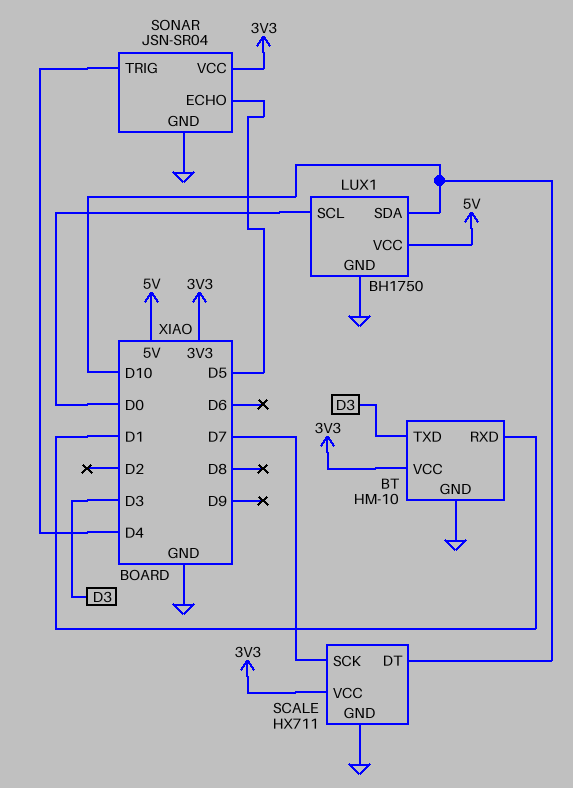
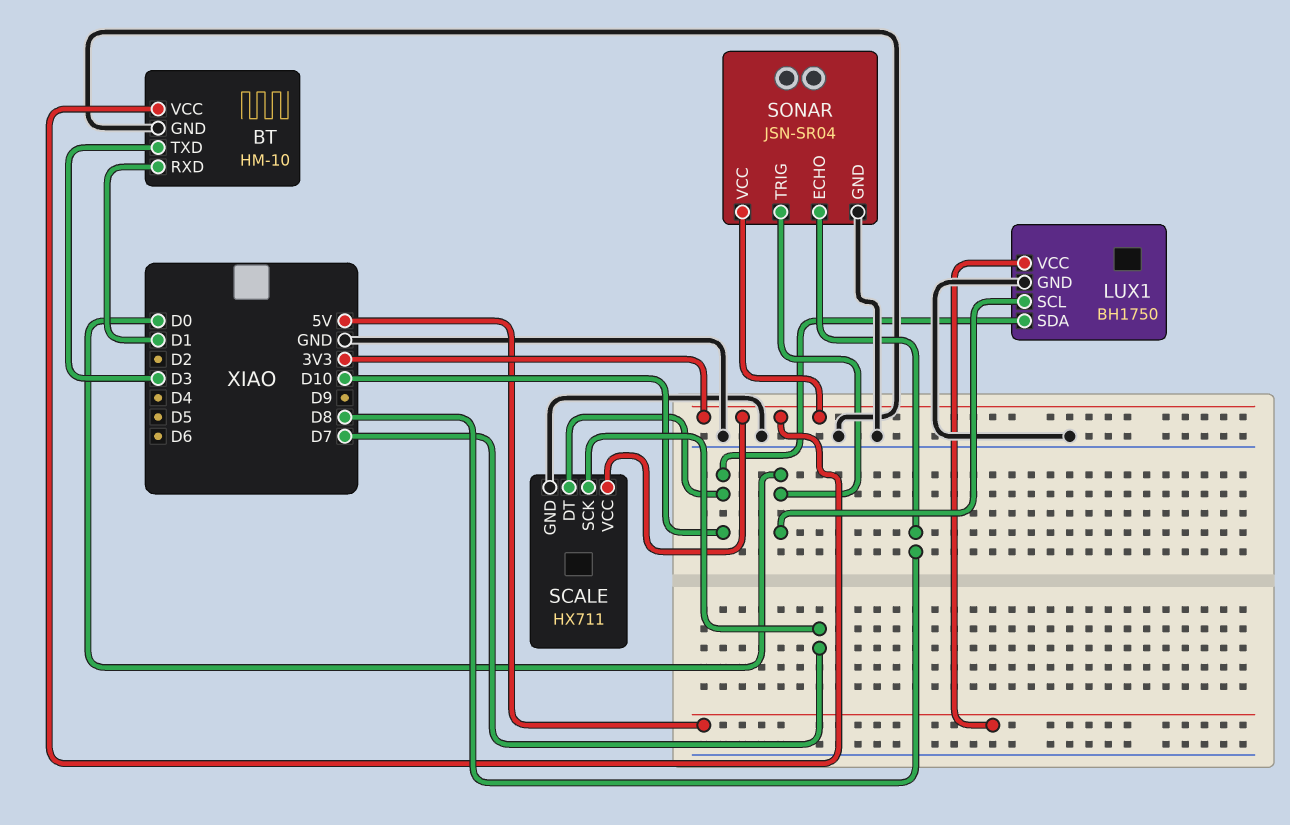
SONAR pin ECHO: D5 -> D8
SONAR pin TRIG: D4 -> D0

